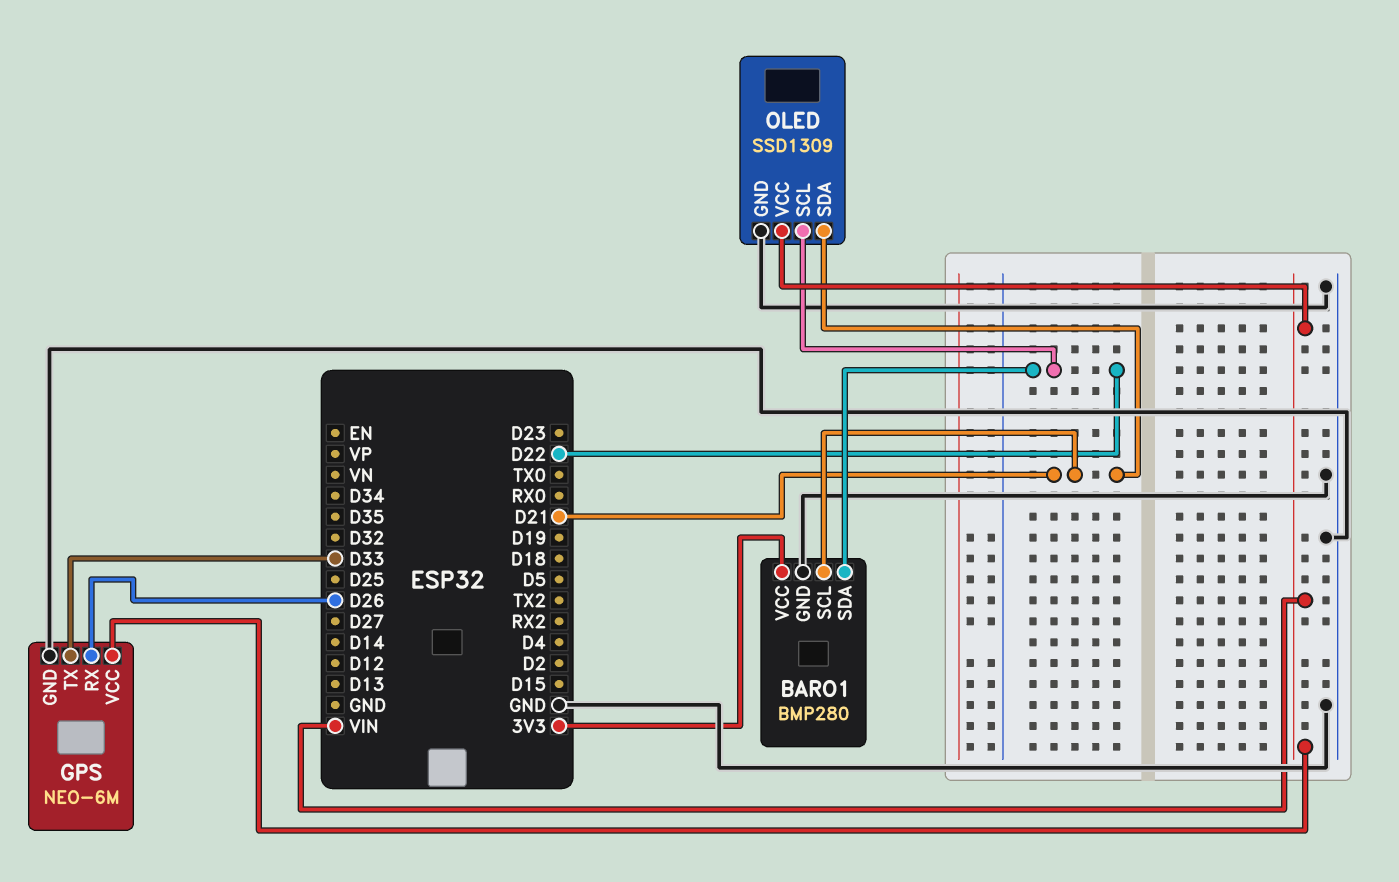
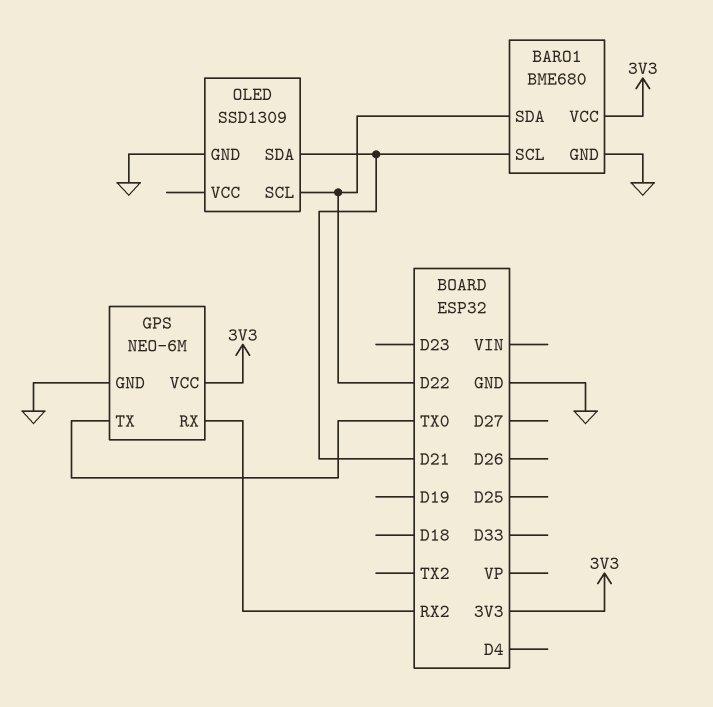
BARO1: BMP280 -> BME680
GPS pin RX: D26 -> RX2
GPS pin TX: D33 -> TX0
GPS pin VCC: VIN -> 3V3
OLED pin VCC: VIN -> none

